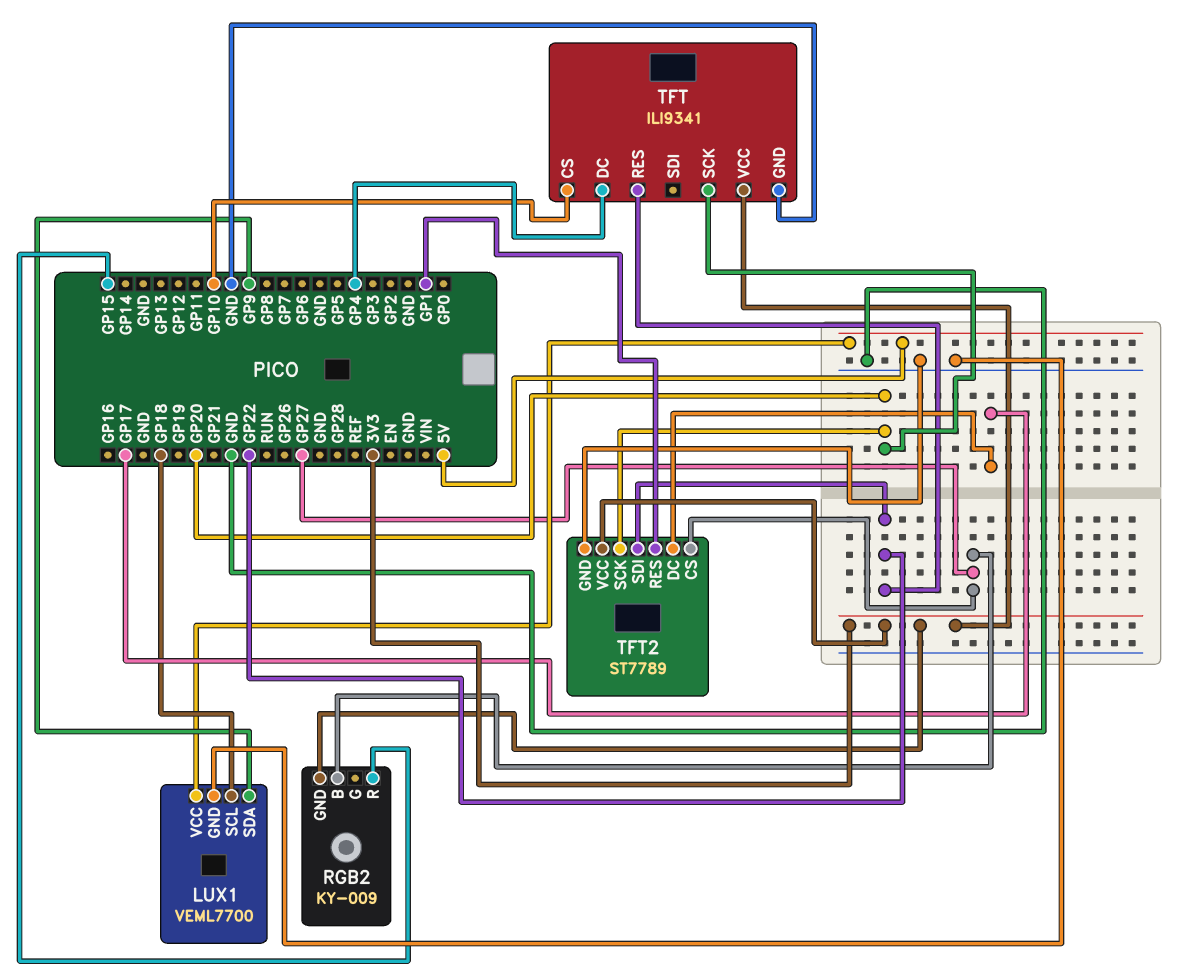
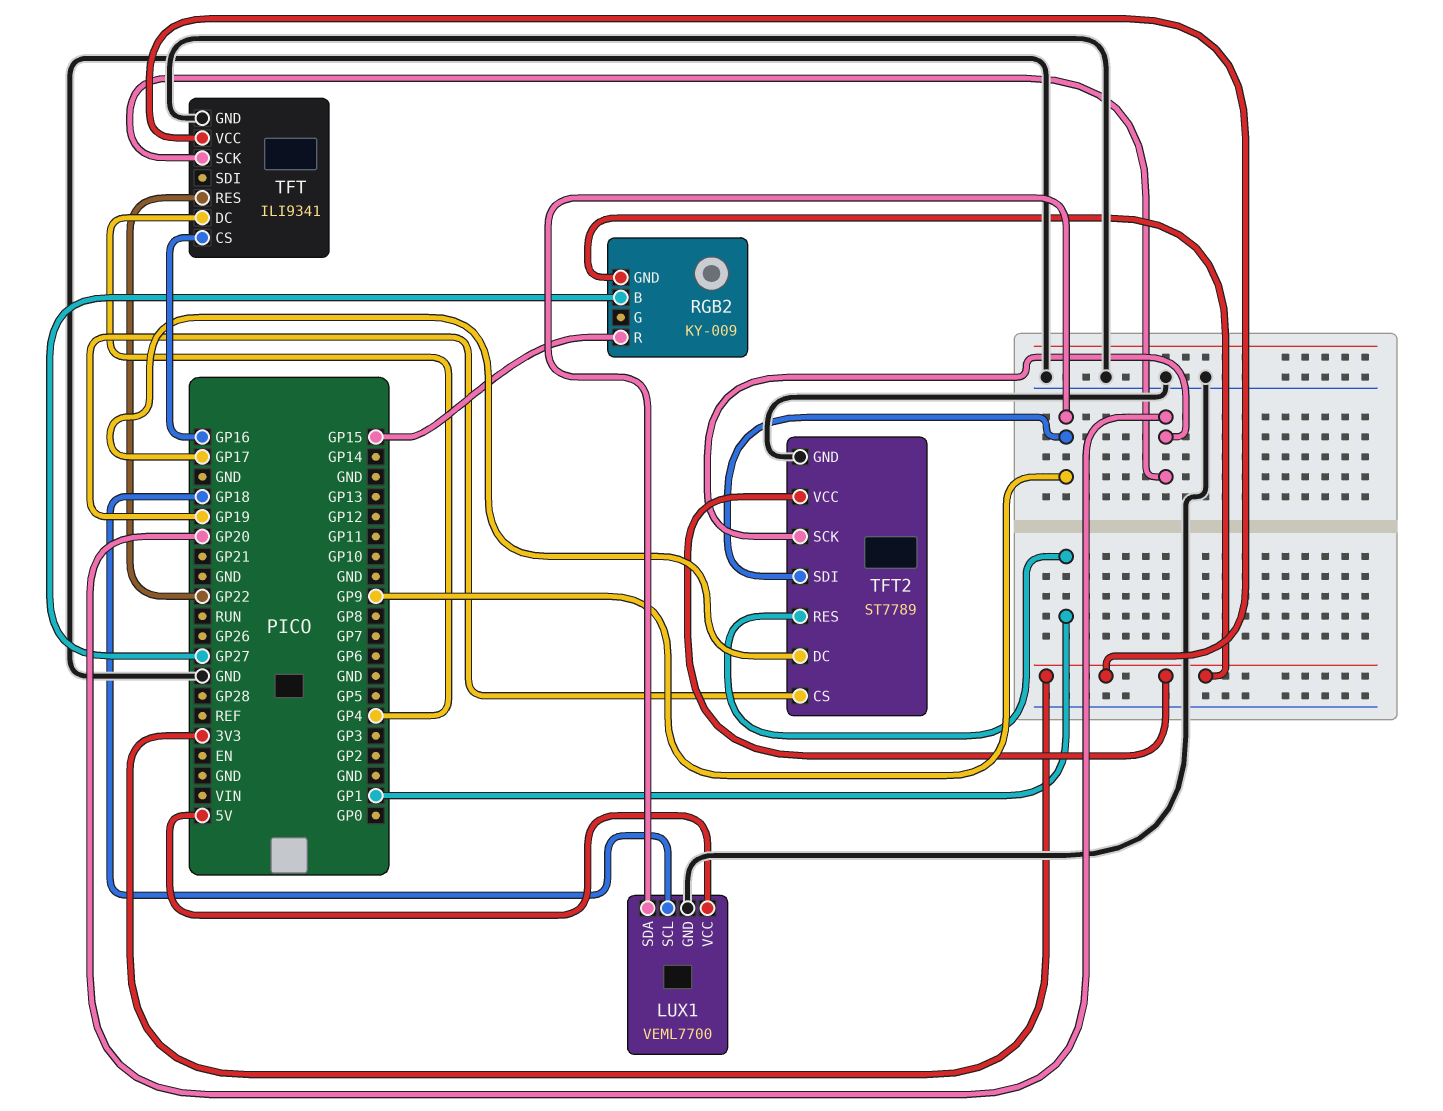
TFT pin CS: GP10 -> GP16
TFT2 pin CS: GP27 -> GP19
TFT2 pin SDI: GP22 -> GP9

